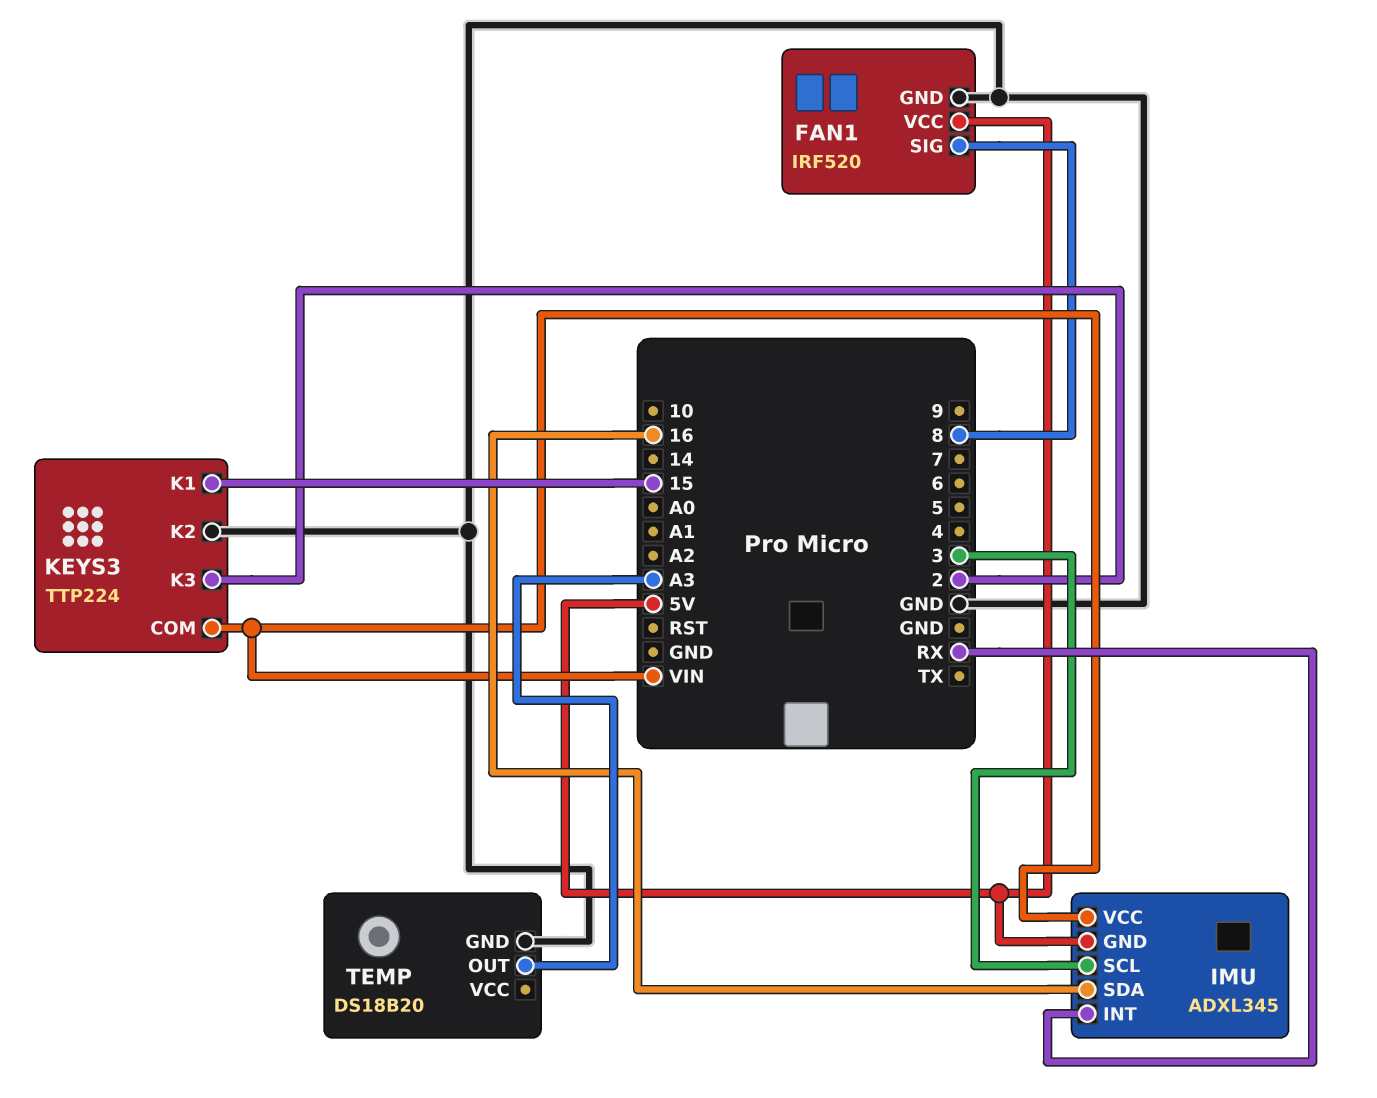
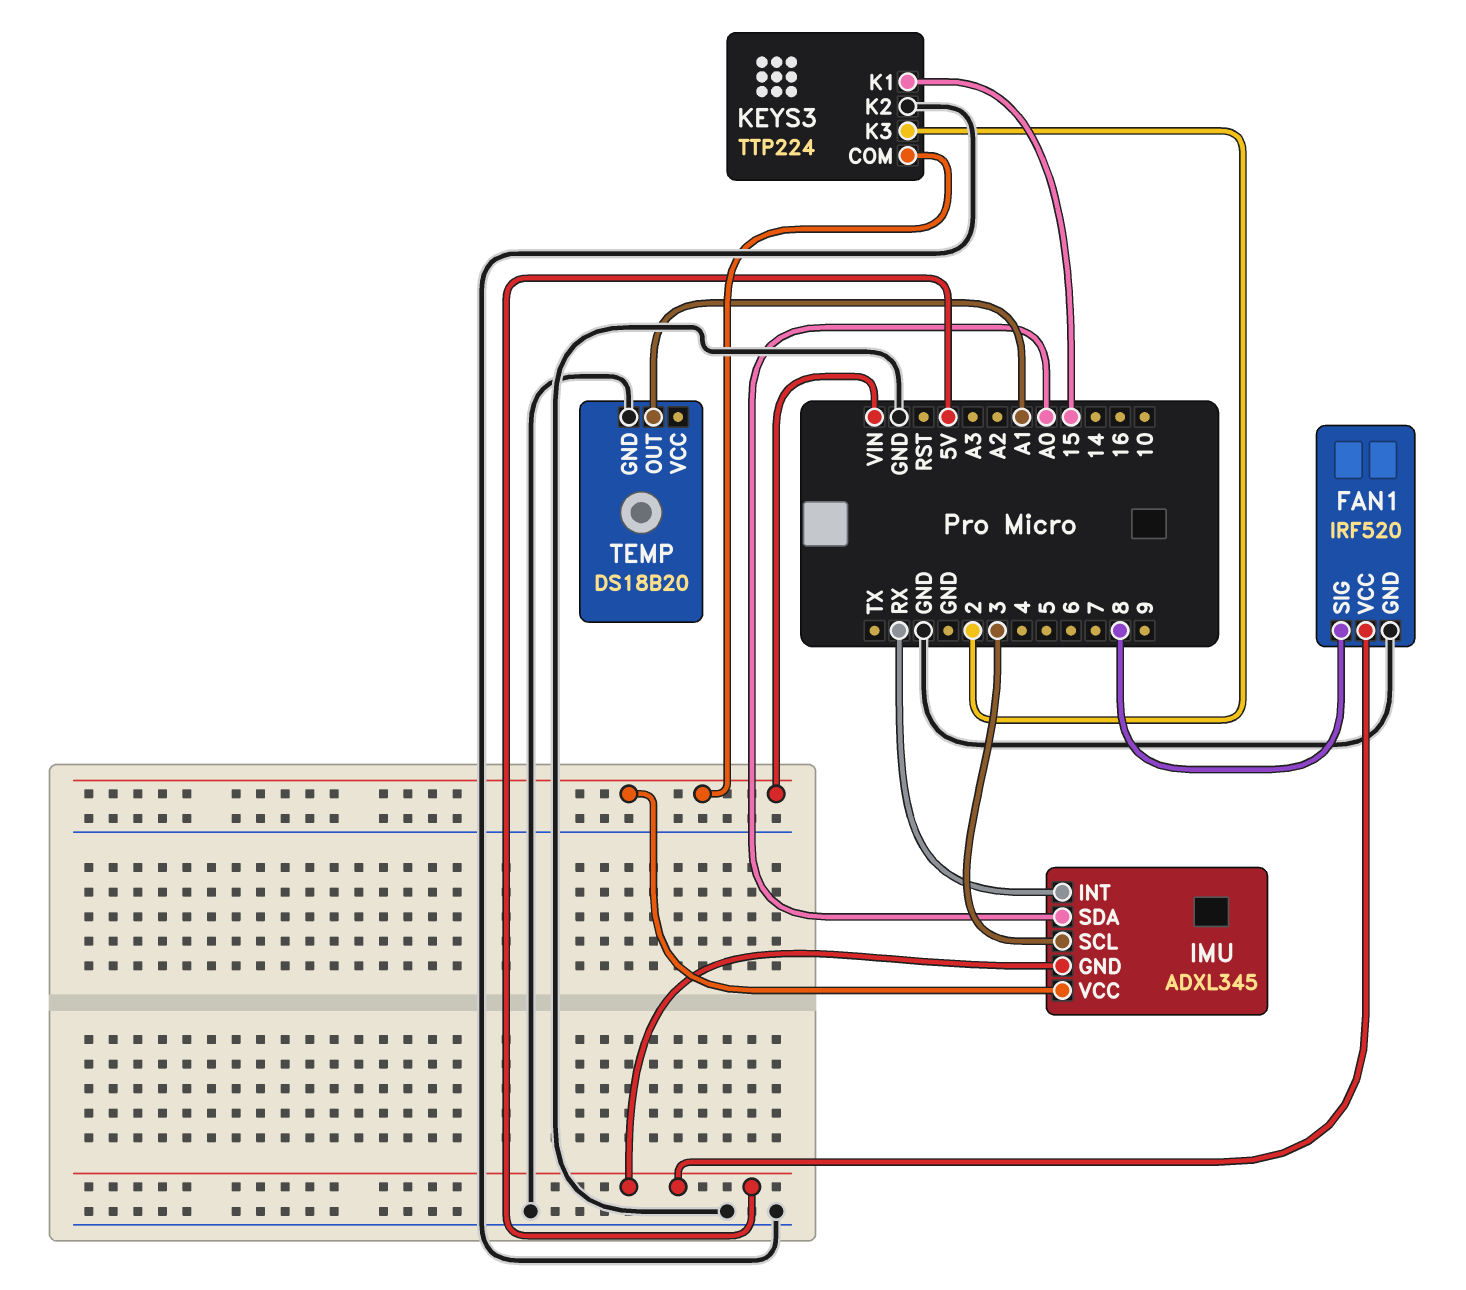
IMU pin SDA: 16 -> A0
TEMP pin OUT: A3 -> A1

